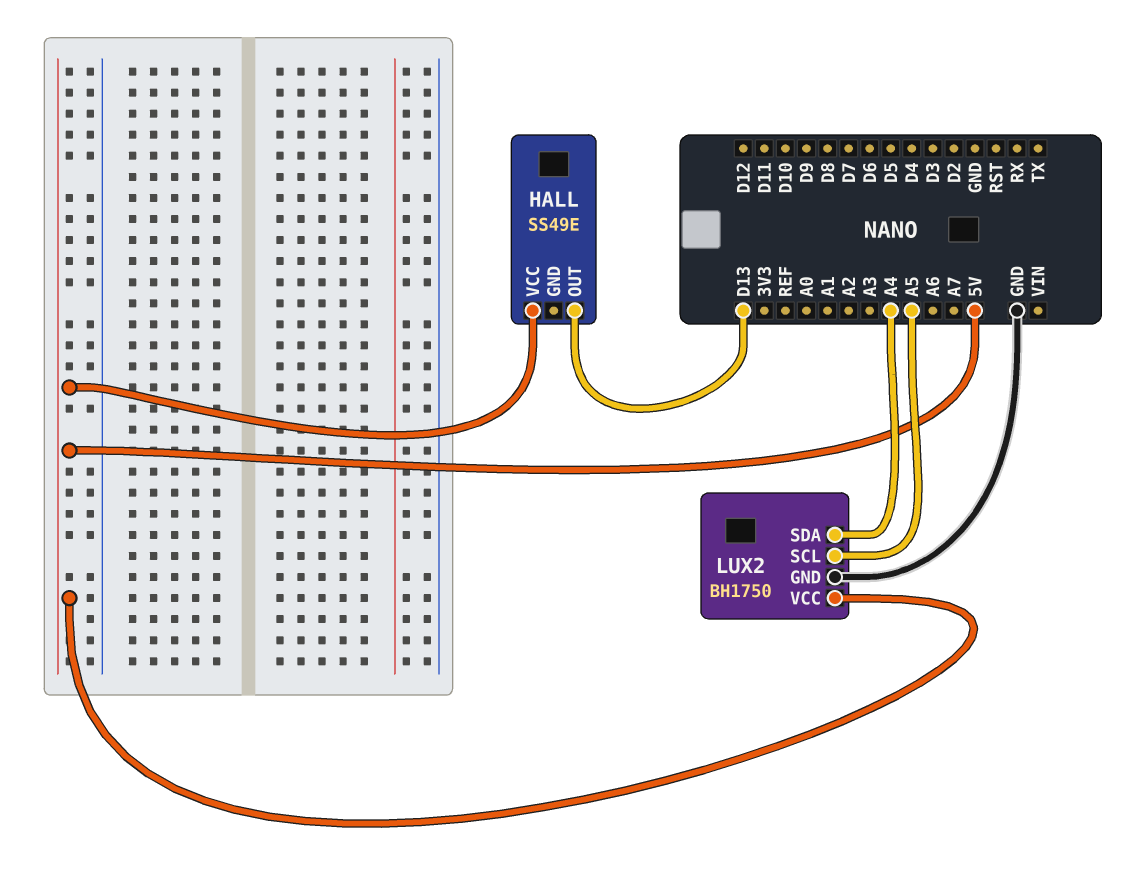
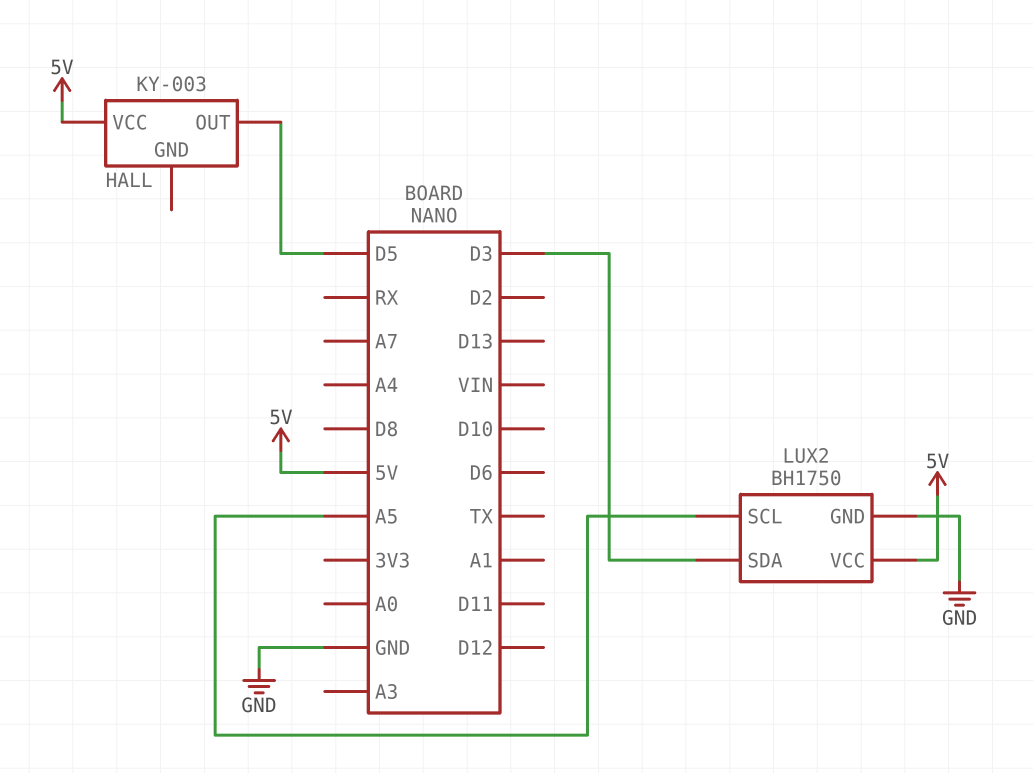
HALL: SS49E -> KY-003
HALL pin OUT: D13 -> D5
LUX2 pin SDA: A4 -> D3

